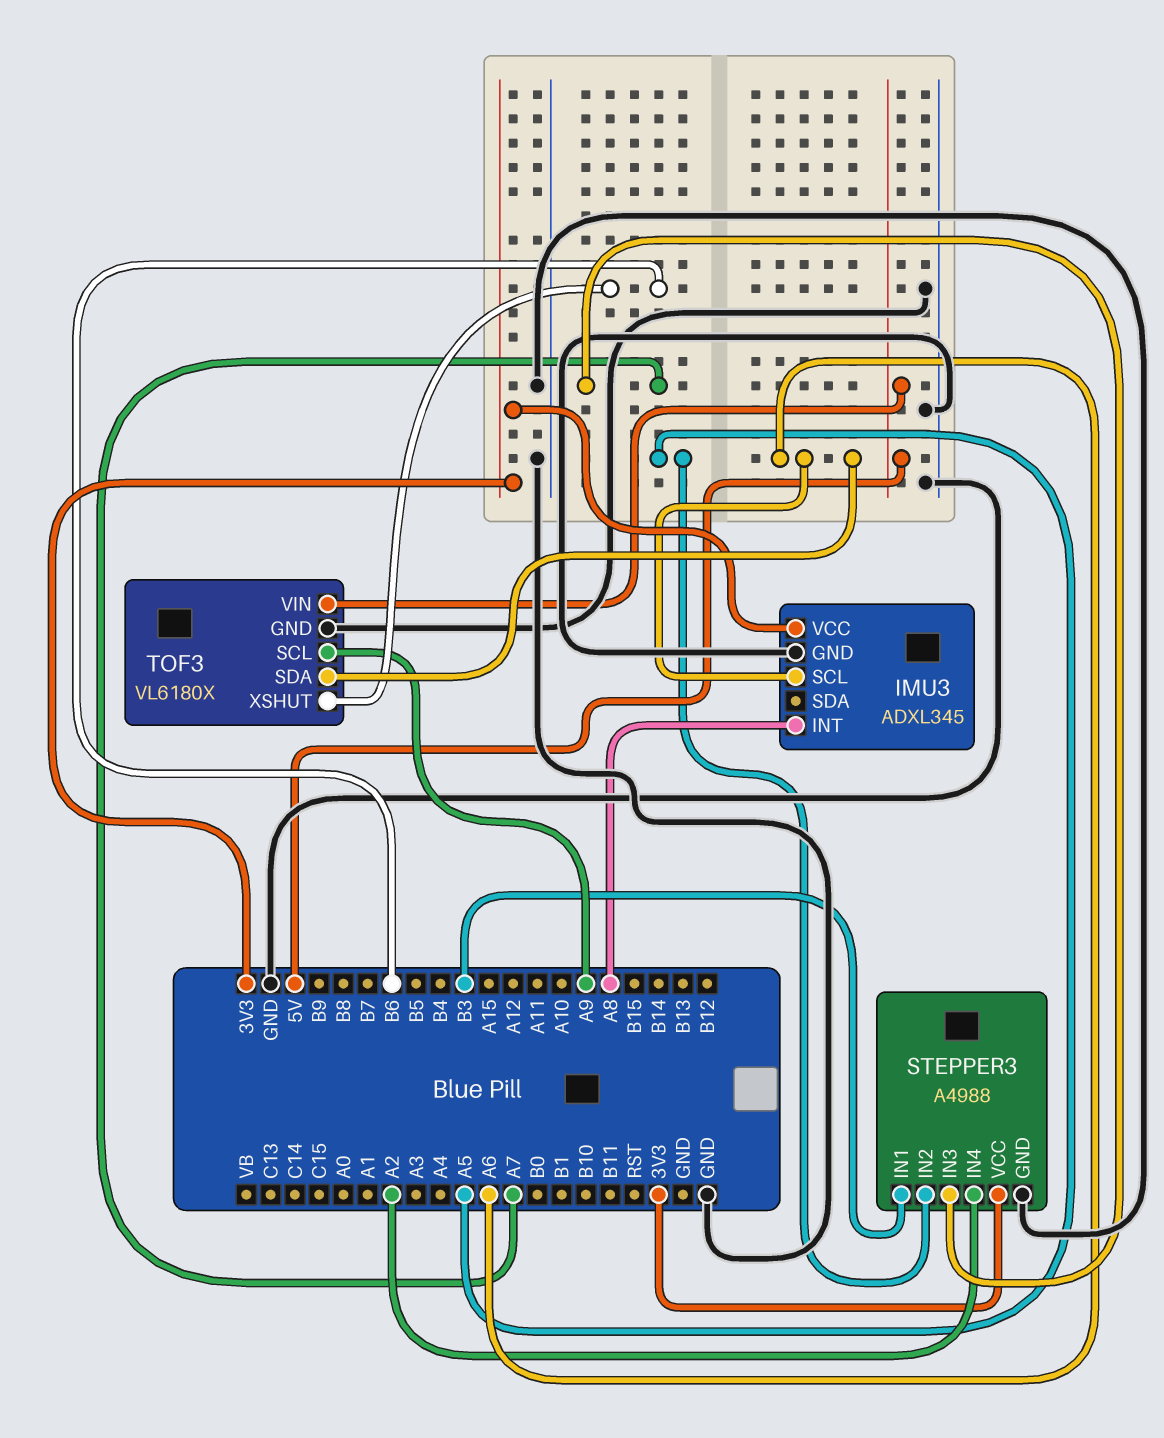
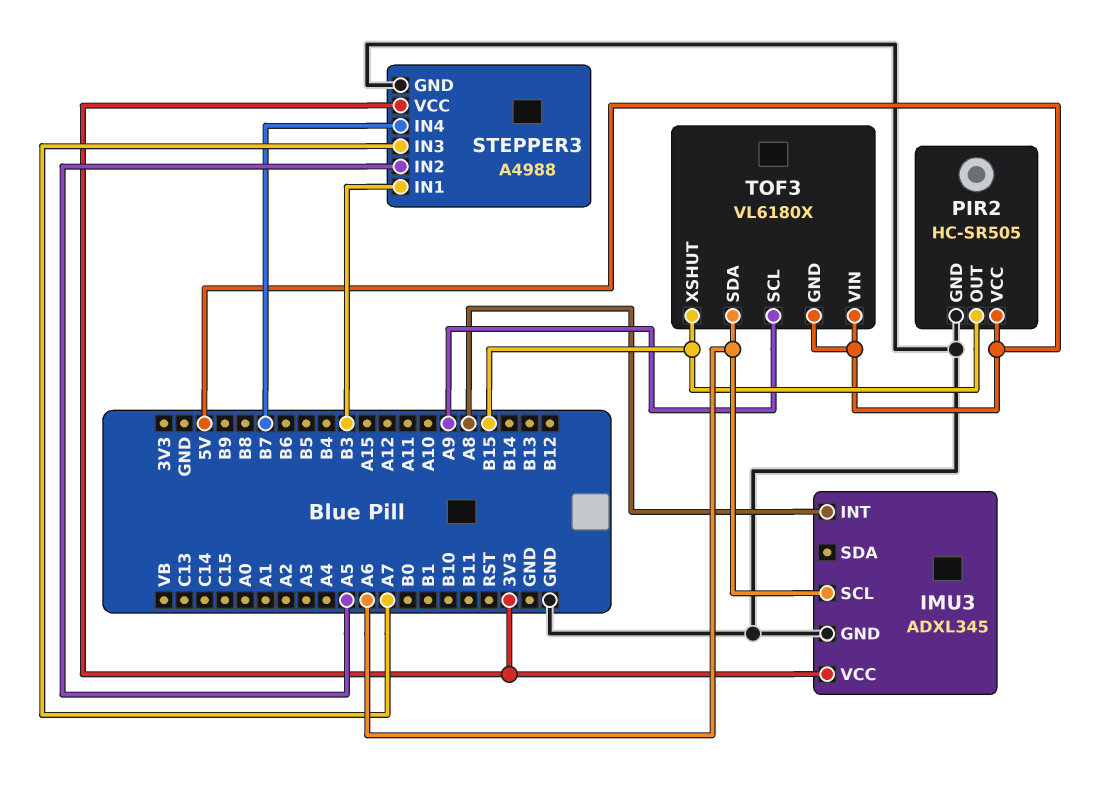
PIR2: none -> HC-SR505
PIR2 pin GND: none -> GND
PIR2 pin OUT: none -> B15
PIR2 pin VCC: none -> 5V
STEPPER3 pin IN4: A2 -> B7
TOF3 pin GND: GND -> 5V
TOF3 pin XSHUT: B6 -> B15

